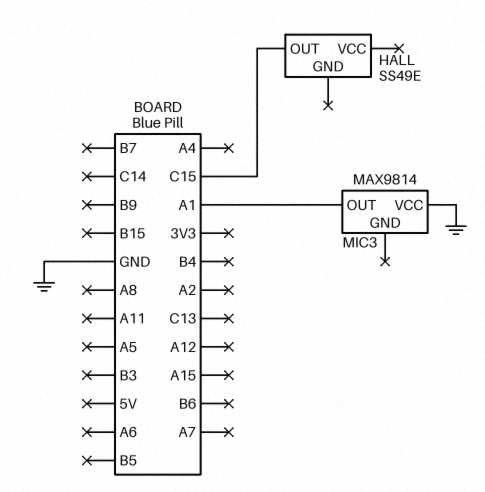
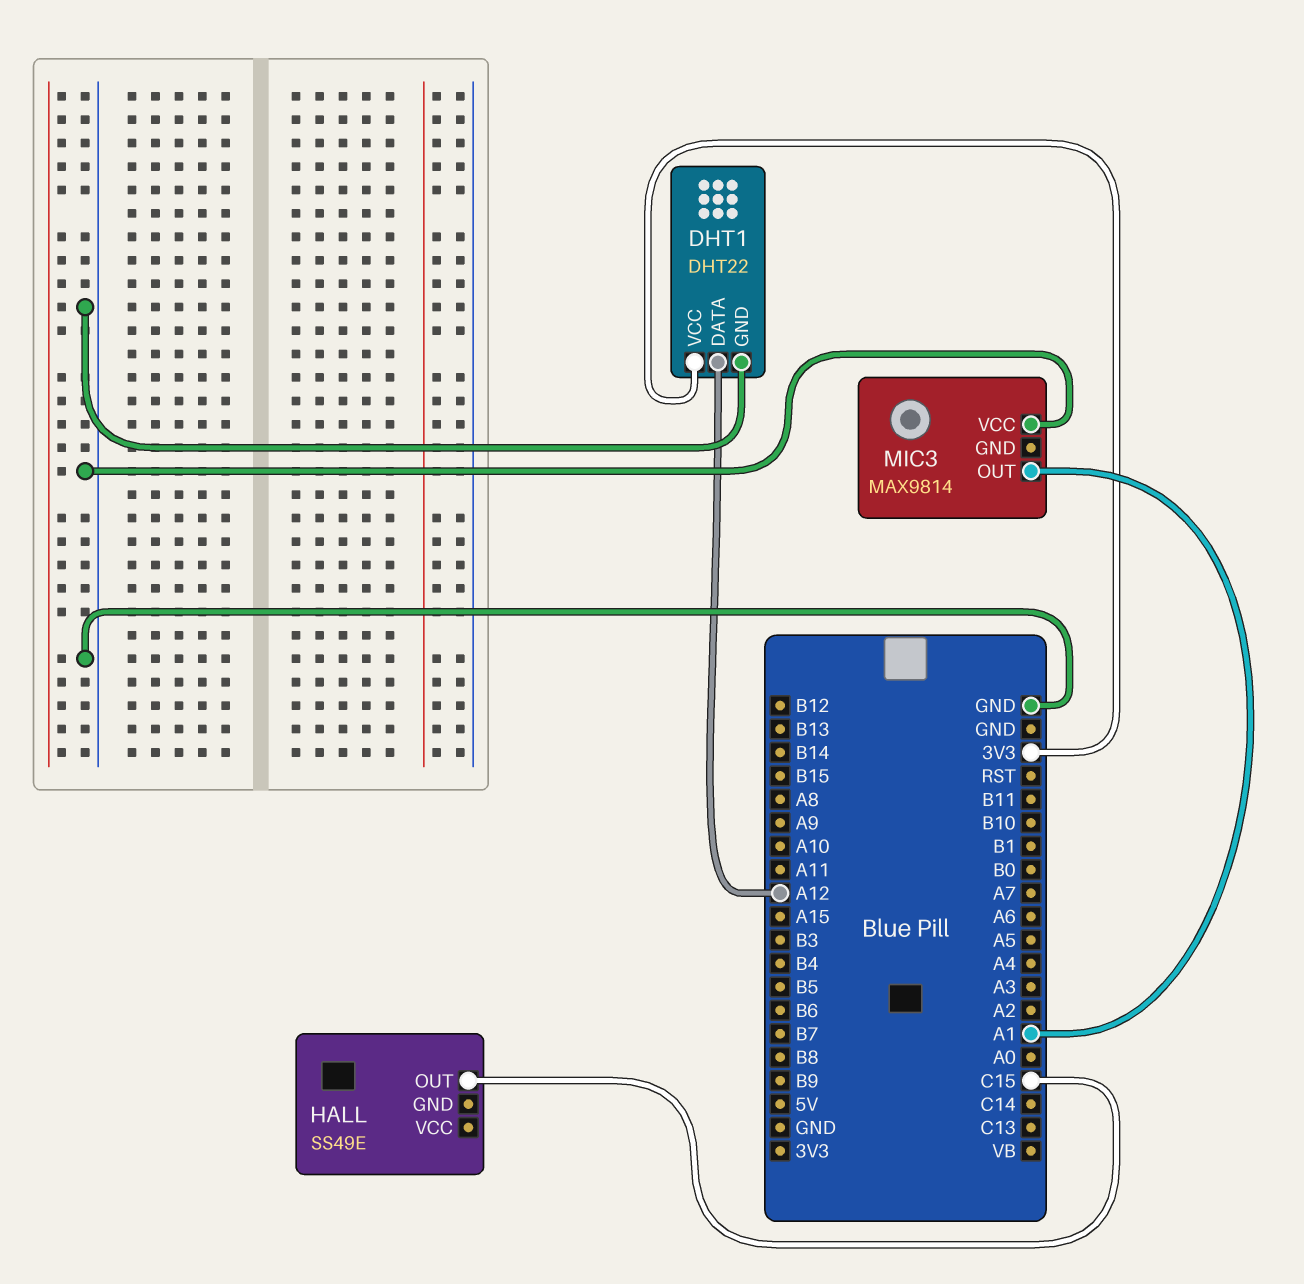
DHT1: none -> DHT22
DHT1 pin DATA: none -> A12
DHT1 pin GND: none -> GND
DHT1 pin VCC: none -> 3V3

